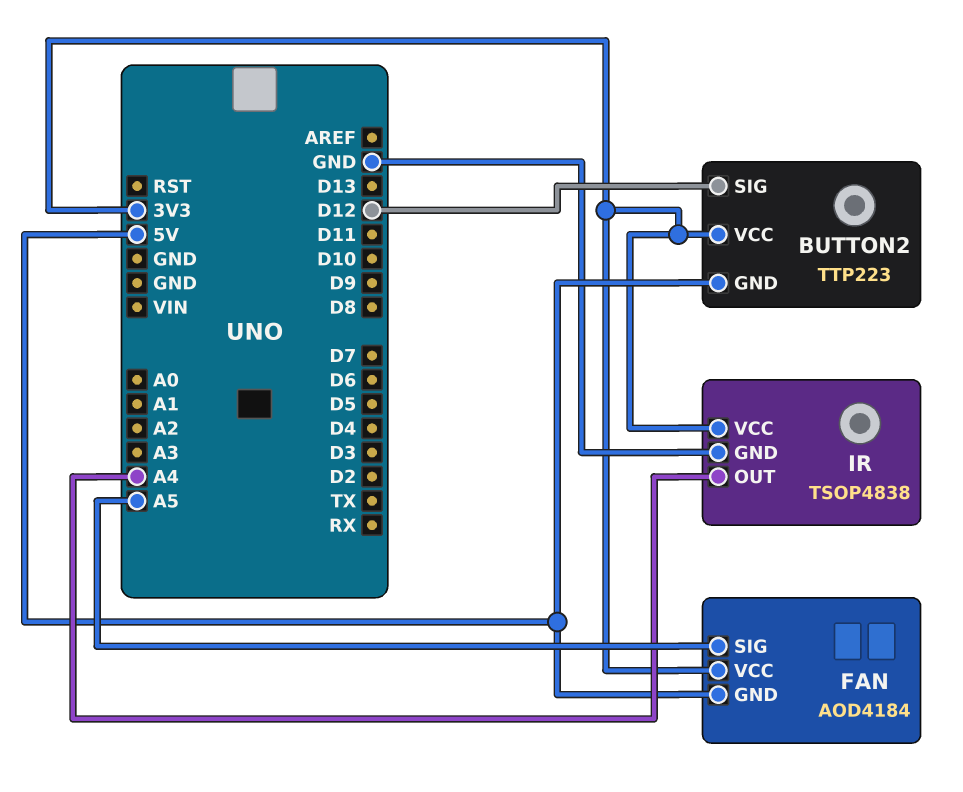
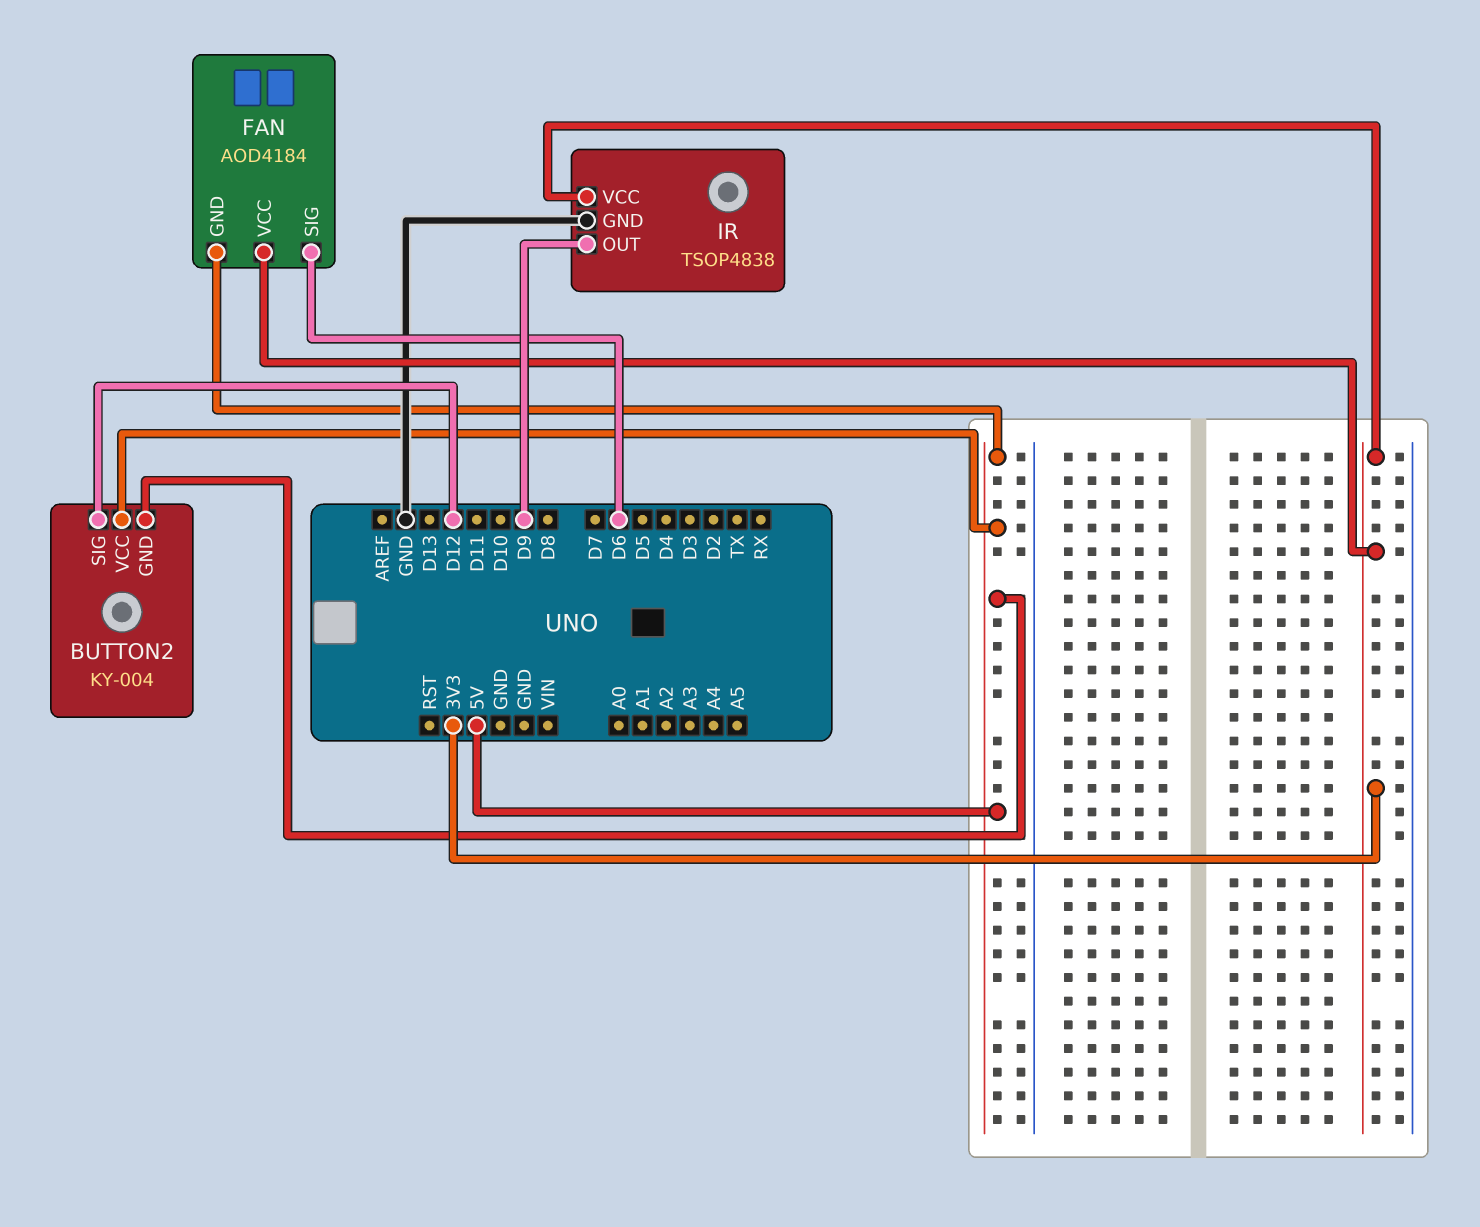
BUTTON2: TTP223 -> KY-004
BUTTON2 pin VCC: 3V3 -> 5V
FAN pin SIG: A5 -> D6
IR pin OUT: A4 -> D9

